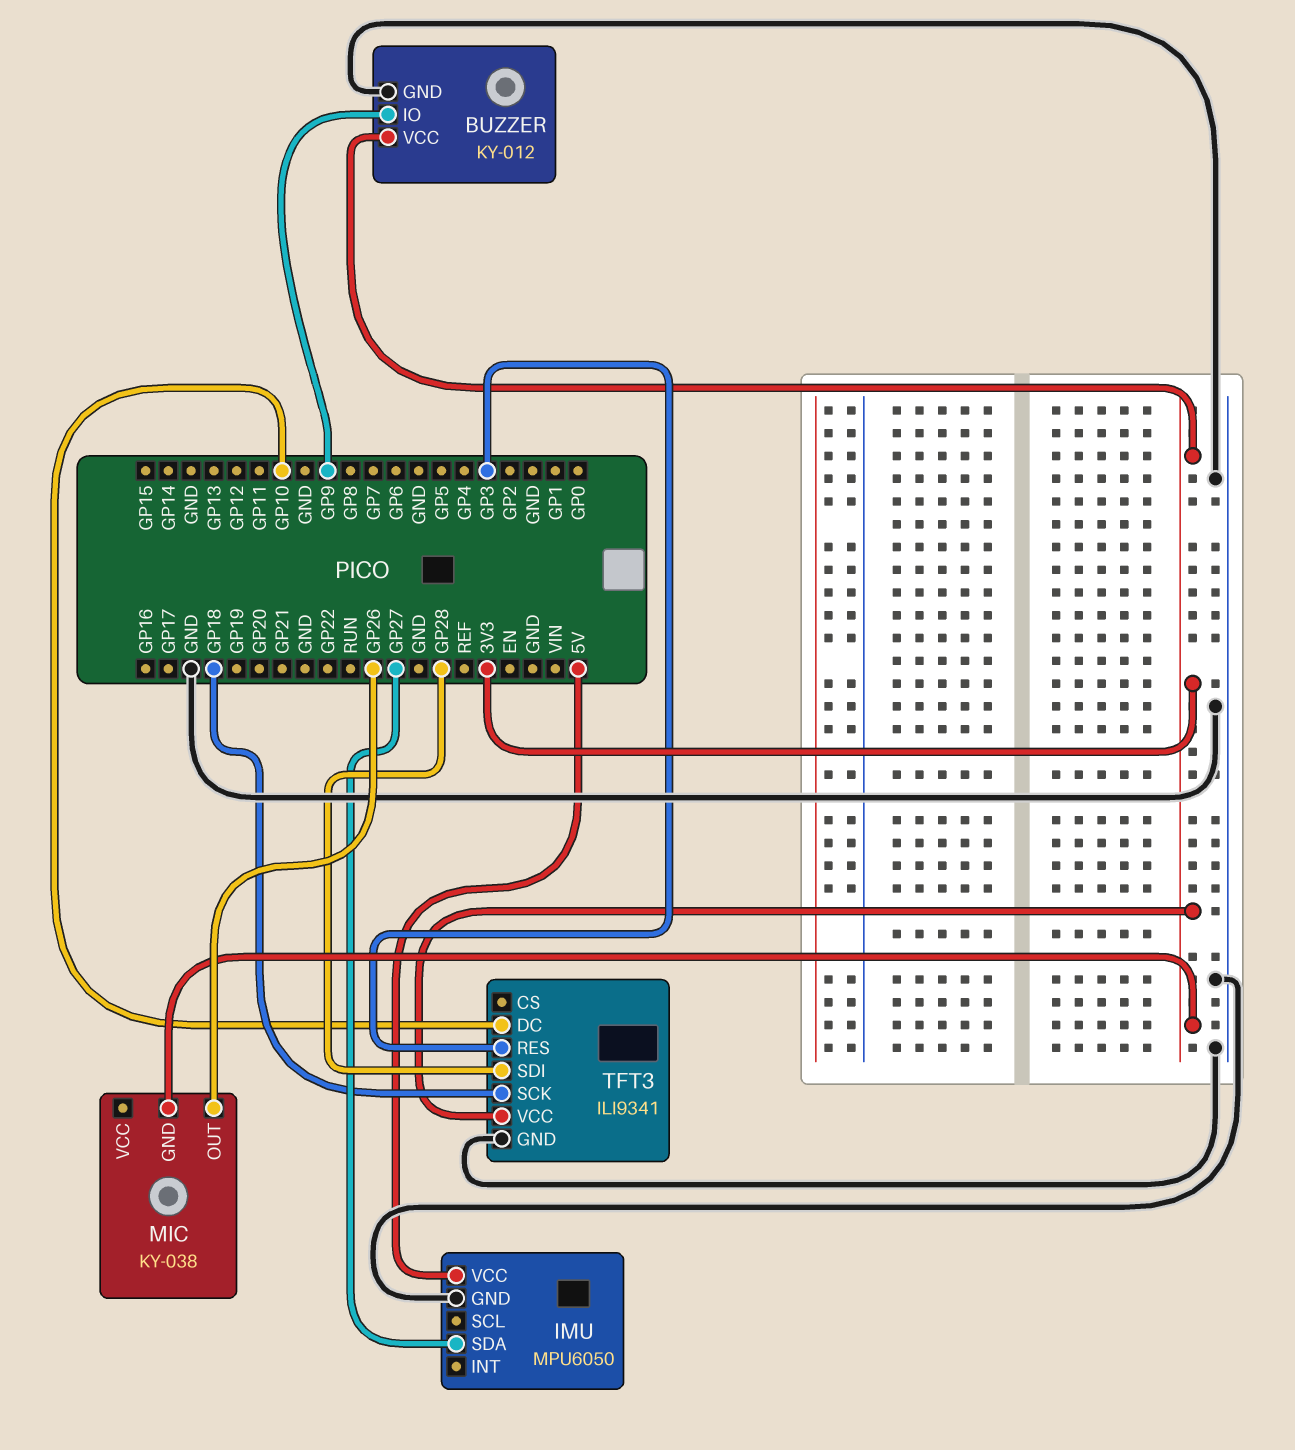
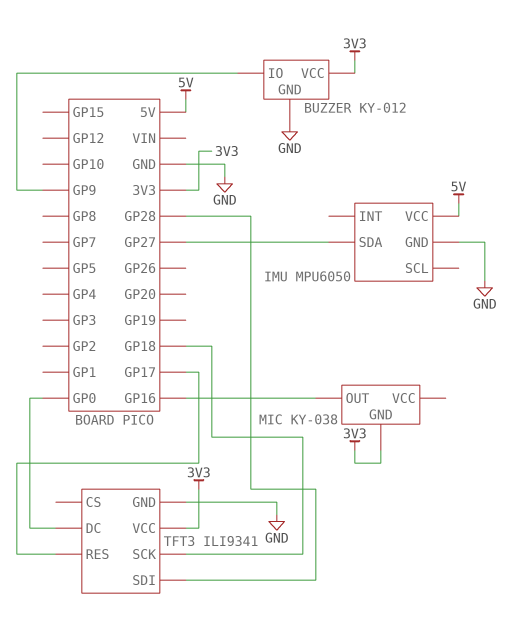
MIC pin OUT: GP26 -> GP16
TFT3 pin DC: GP10 -> GP0
TFT3 pin RES: GP3 -> GP17

